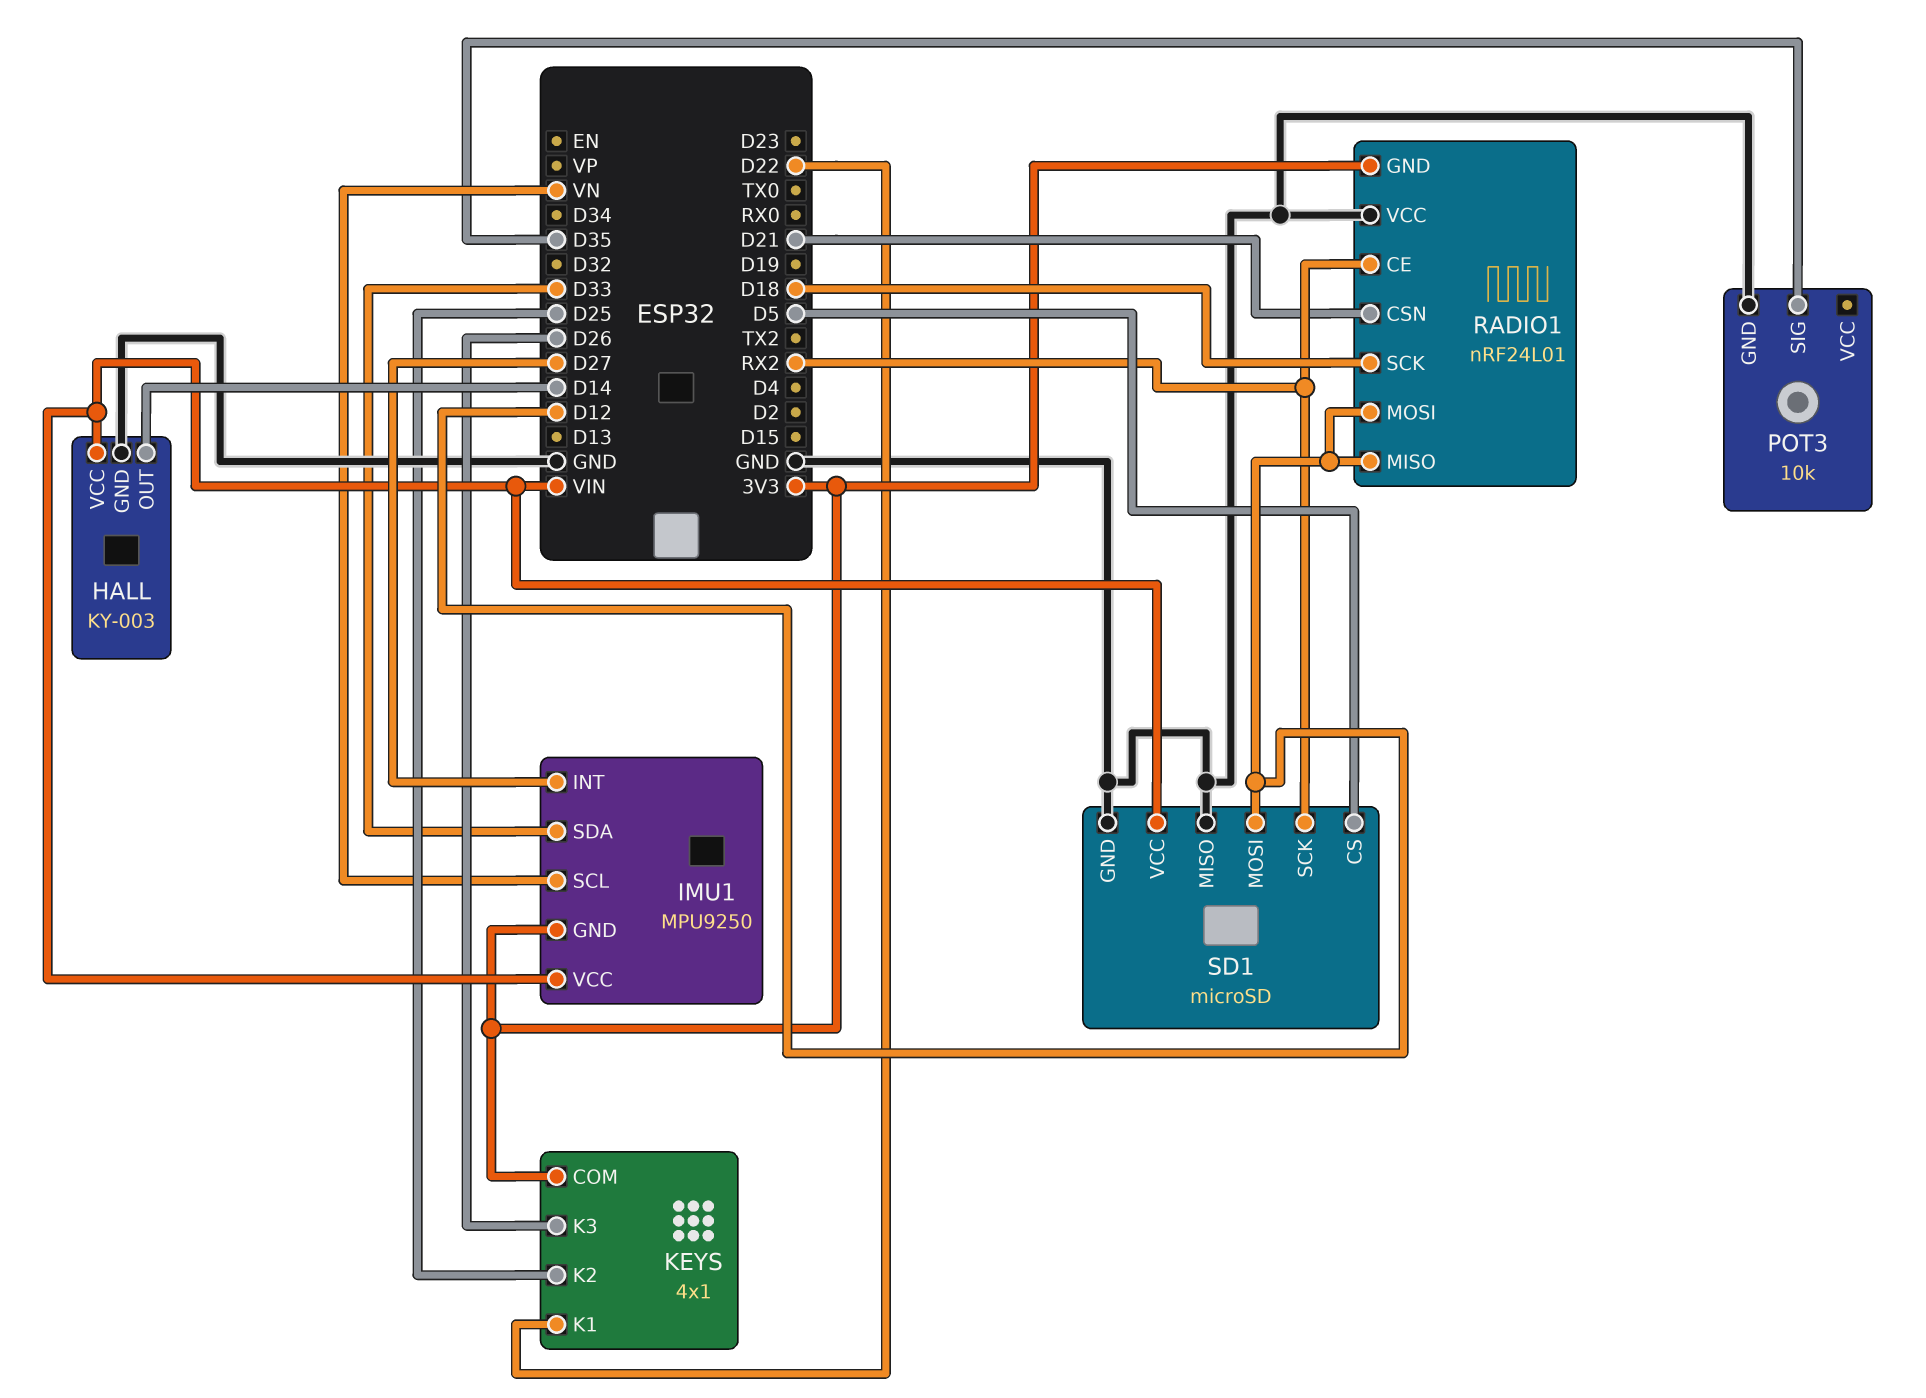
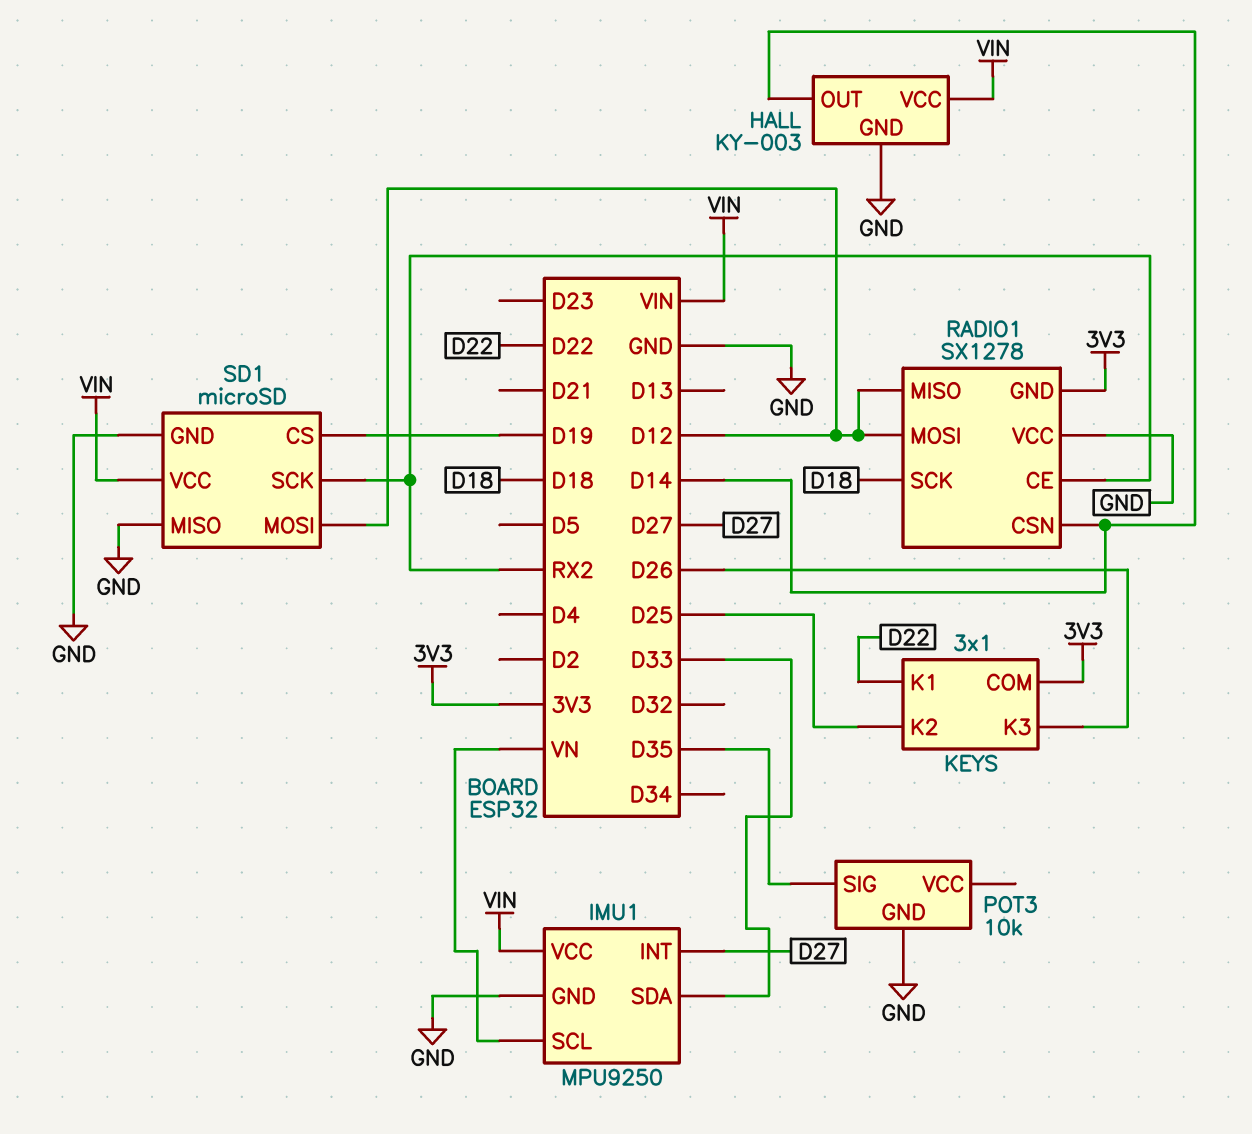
IMU1 pin GND: 3V3 -> GND
KEYS: 4x1 -> 3x1
RADIO1: nRF24L01 -> SX1278
RADIO1 pin CSN: D21 -> D14
SD1 pin CS: D5 -> D19

